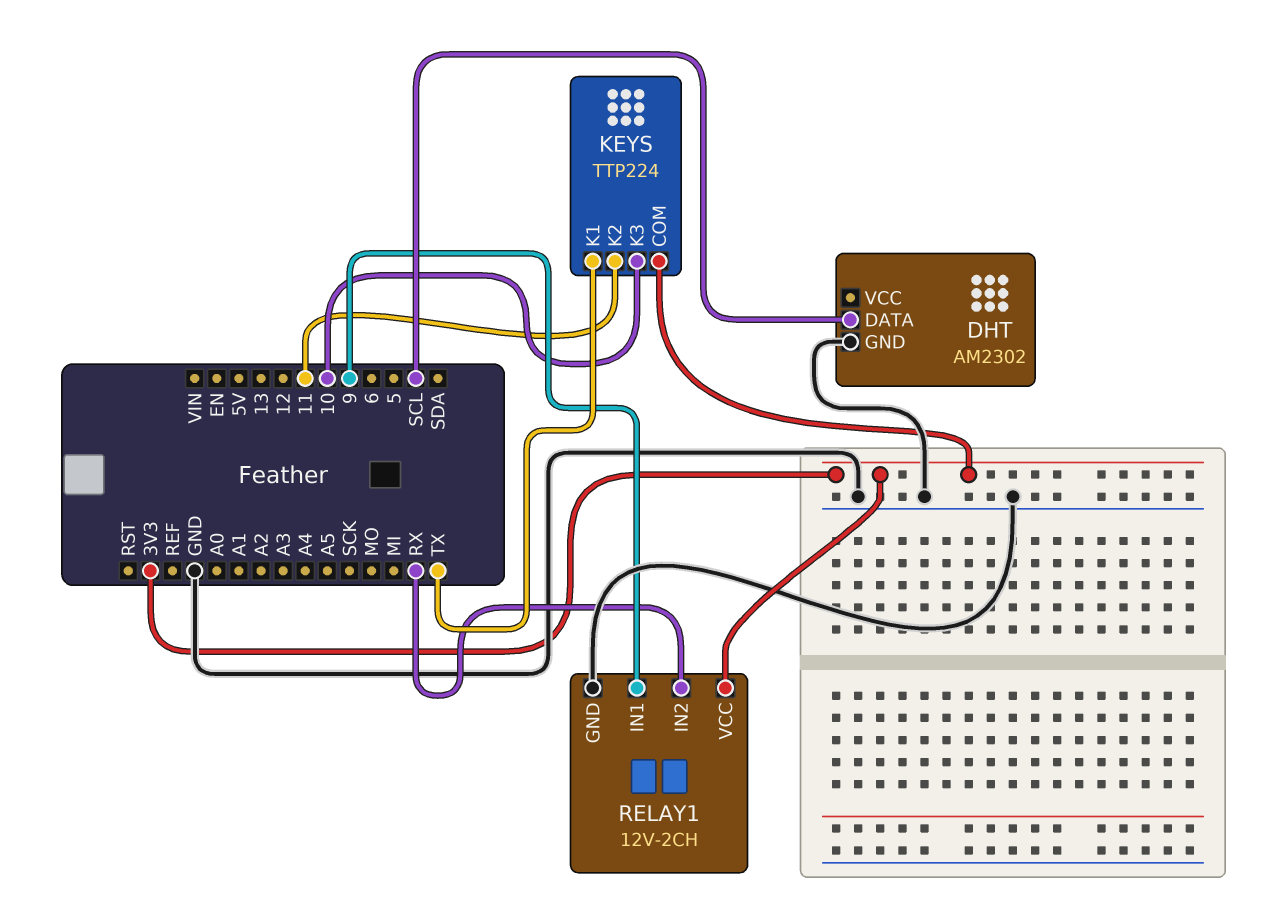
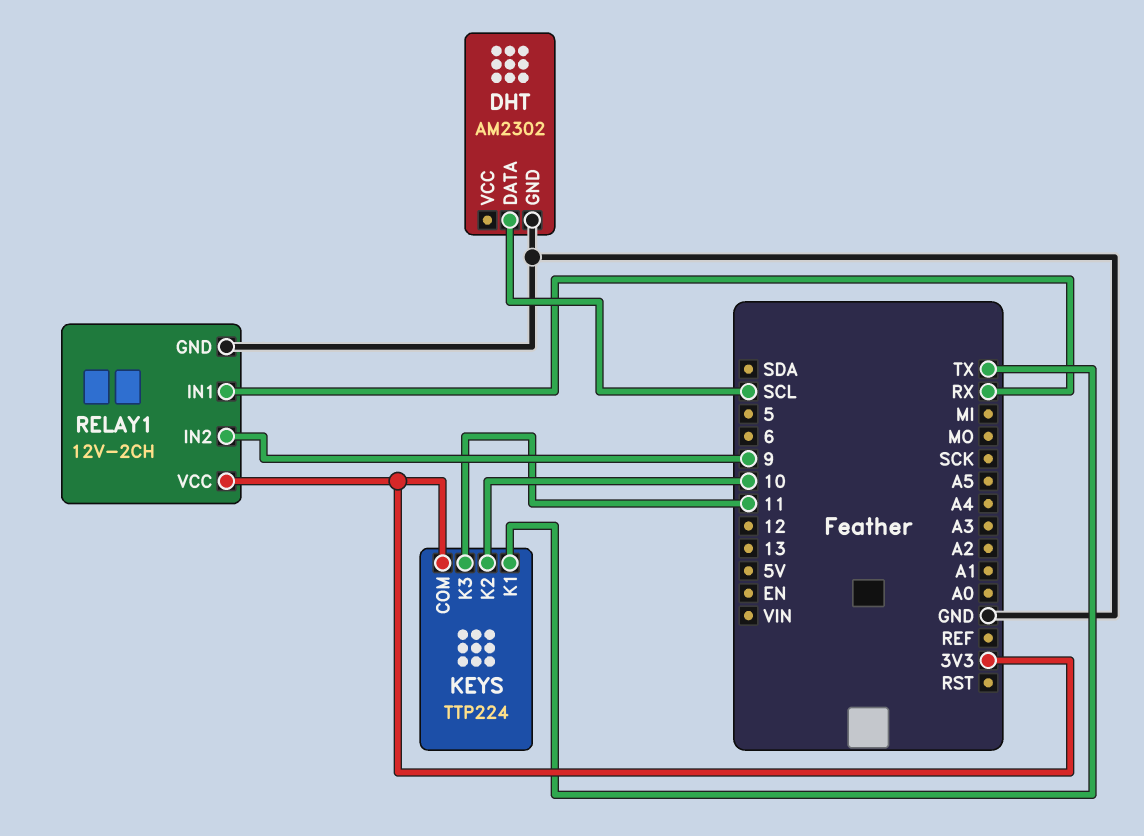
KEYS pin K2: 11 -> 10
KEYS pin K3: 10 -> 11
RELAY1 pin IN1: 9 -> RX
RELAY1 pin IN2: RX -> 9

